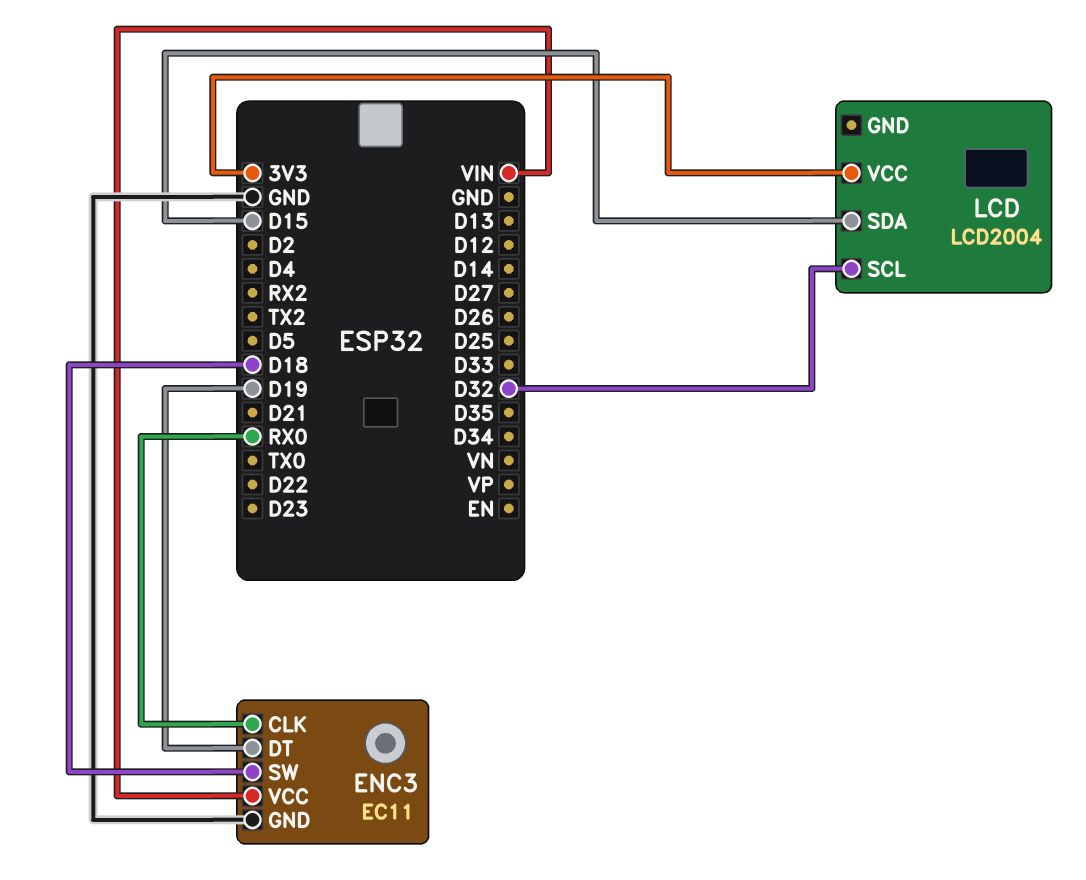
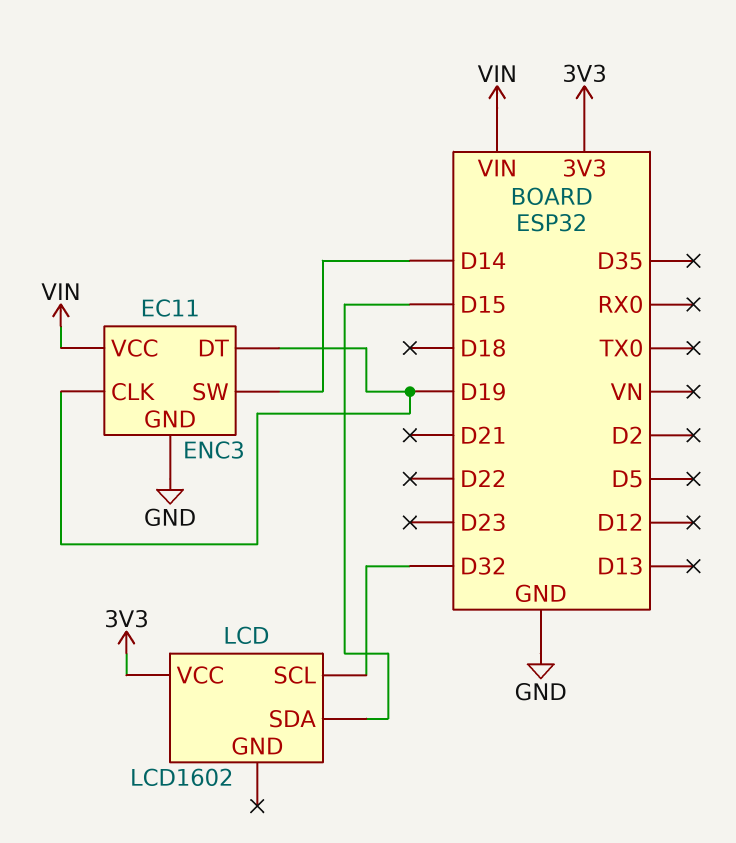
ENC3 pin CLK: RX0 -> D19
ENC3 pin SW: D18 -> D14
LCD: LCD2004 -> LCD1602

